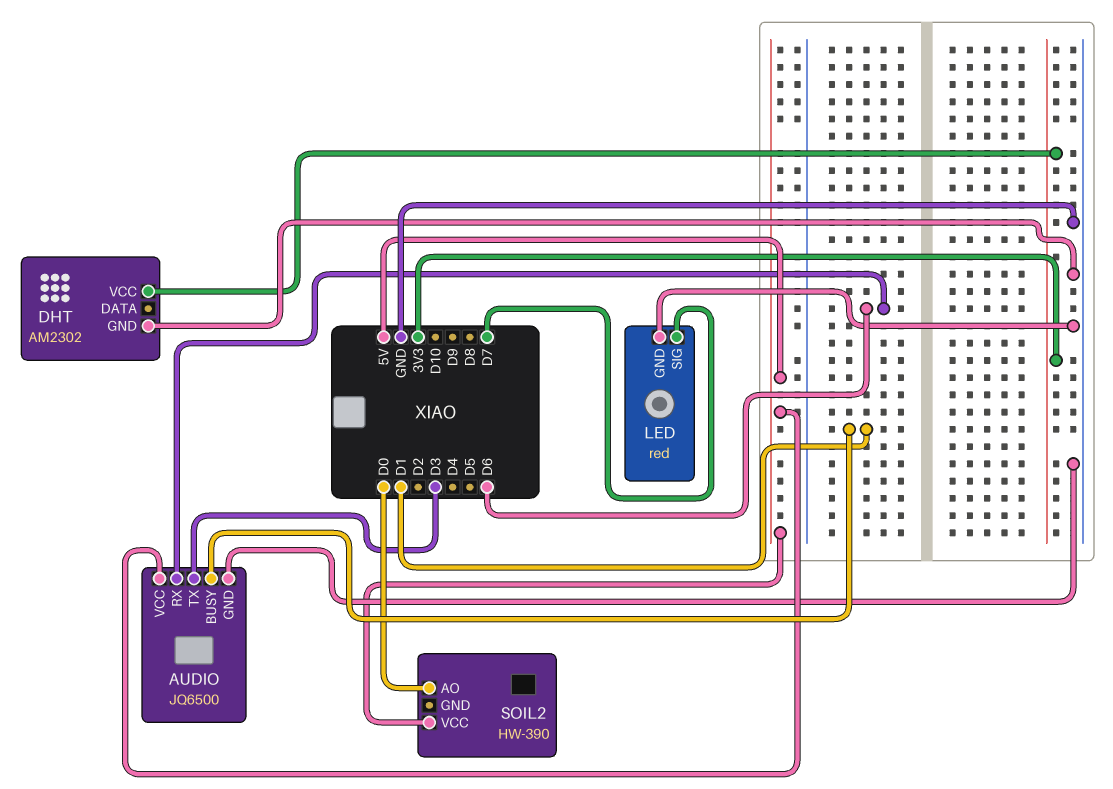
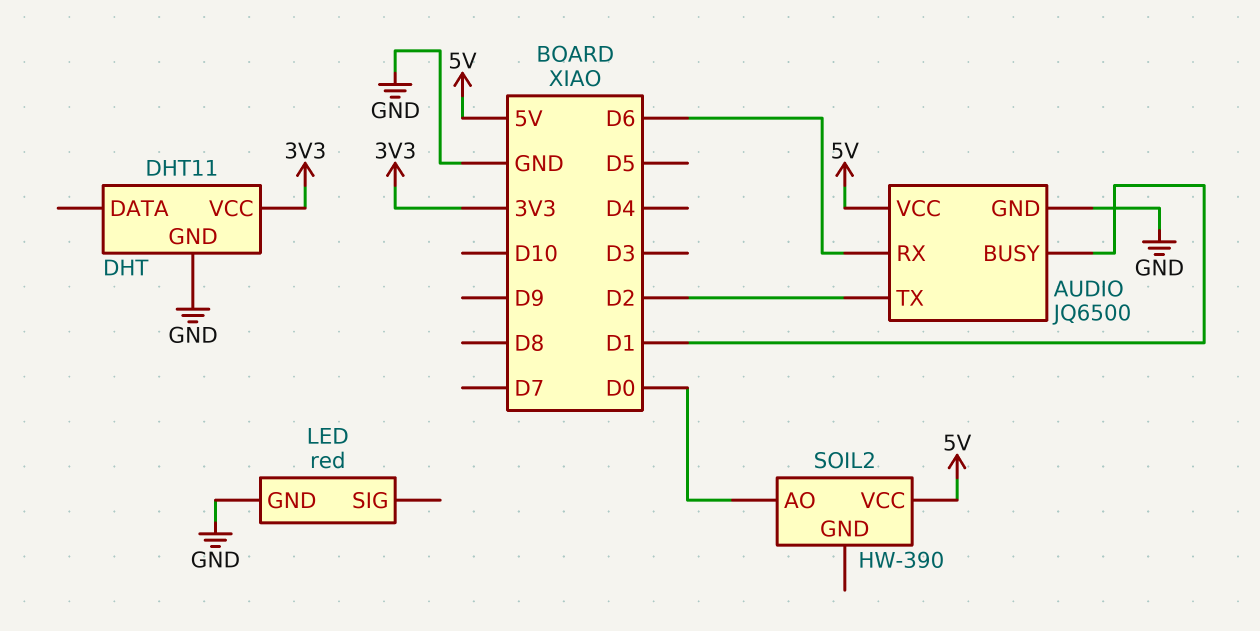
AUDIO pin TX: D3 -> D2
DHT: AM2302 -> DHT11
LED pin SIG: D7 -> none

